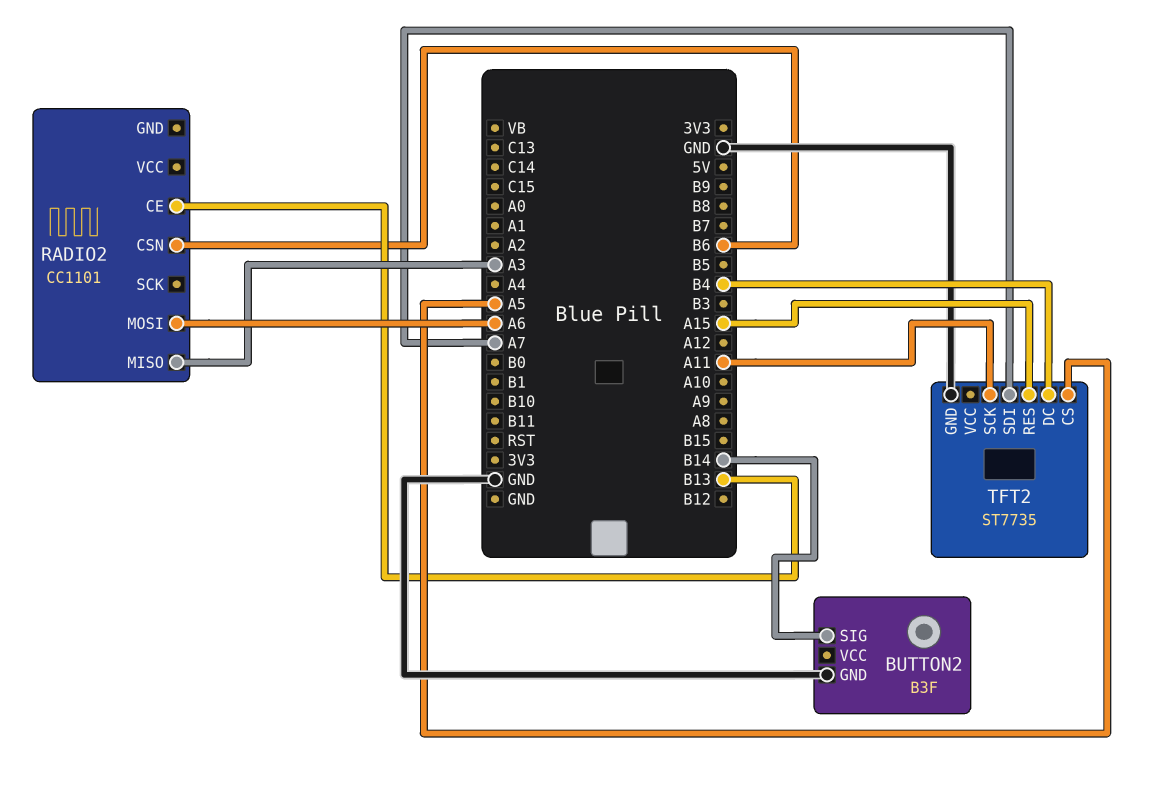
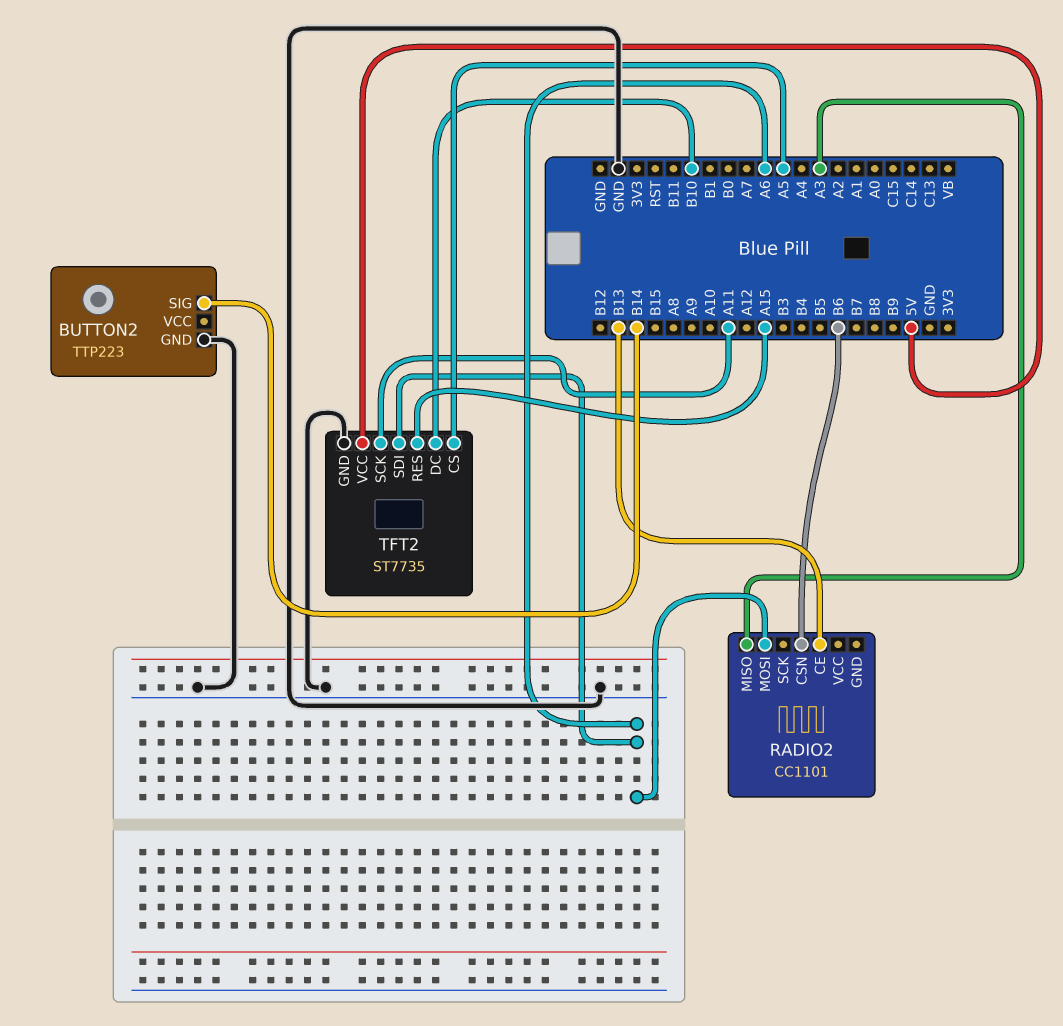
BUTTON2: B3F -> TTP223
TFT2 pin DC: B4 -> B10
TFT2 pin SDI: A7 -> A6
TFT2 pin VCC: none -> 5V

